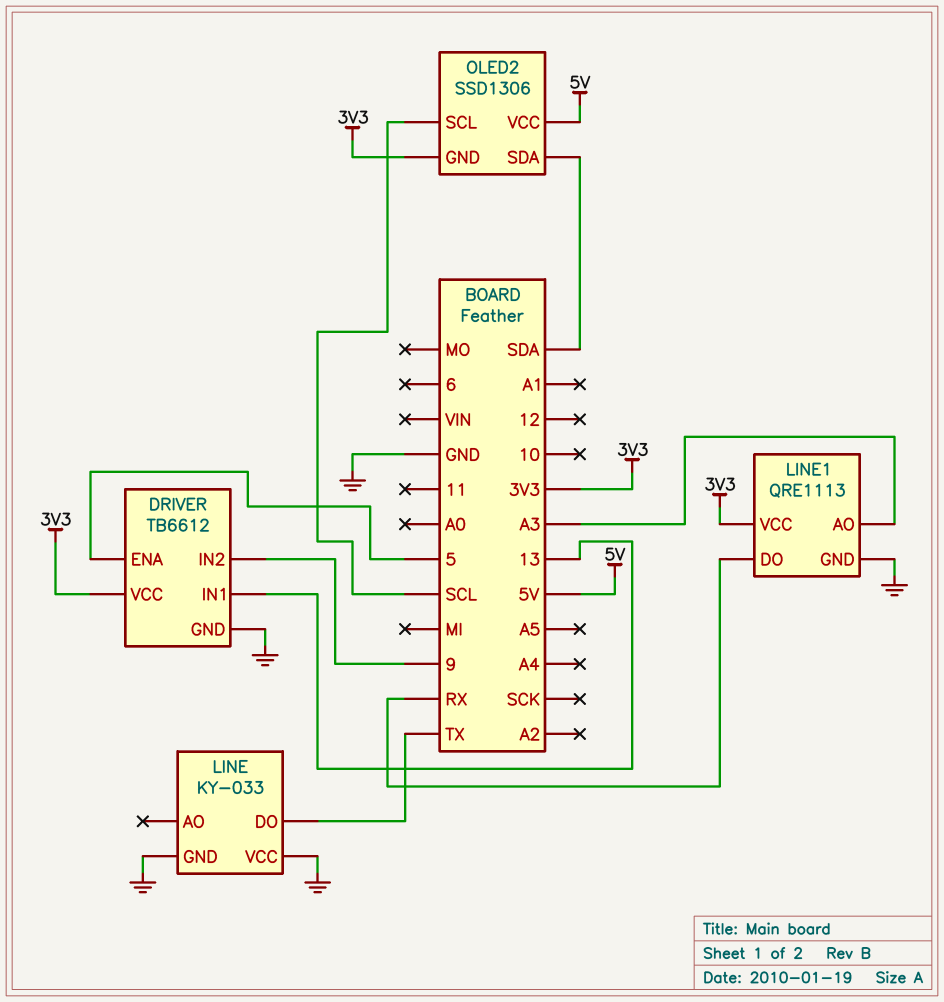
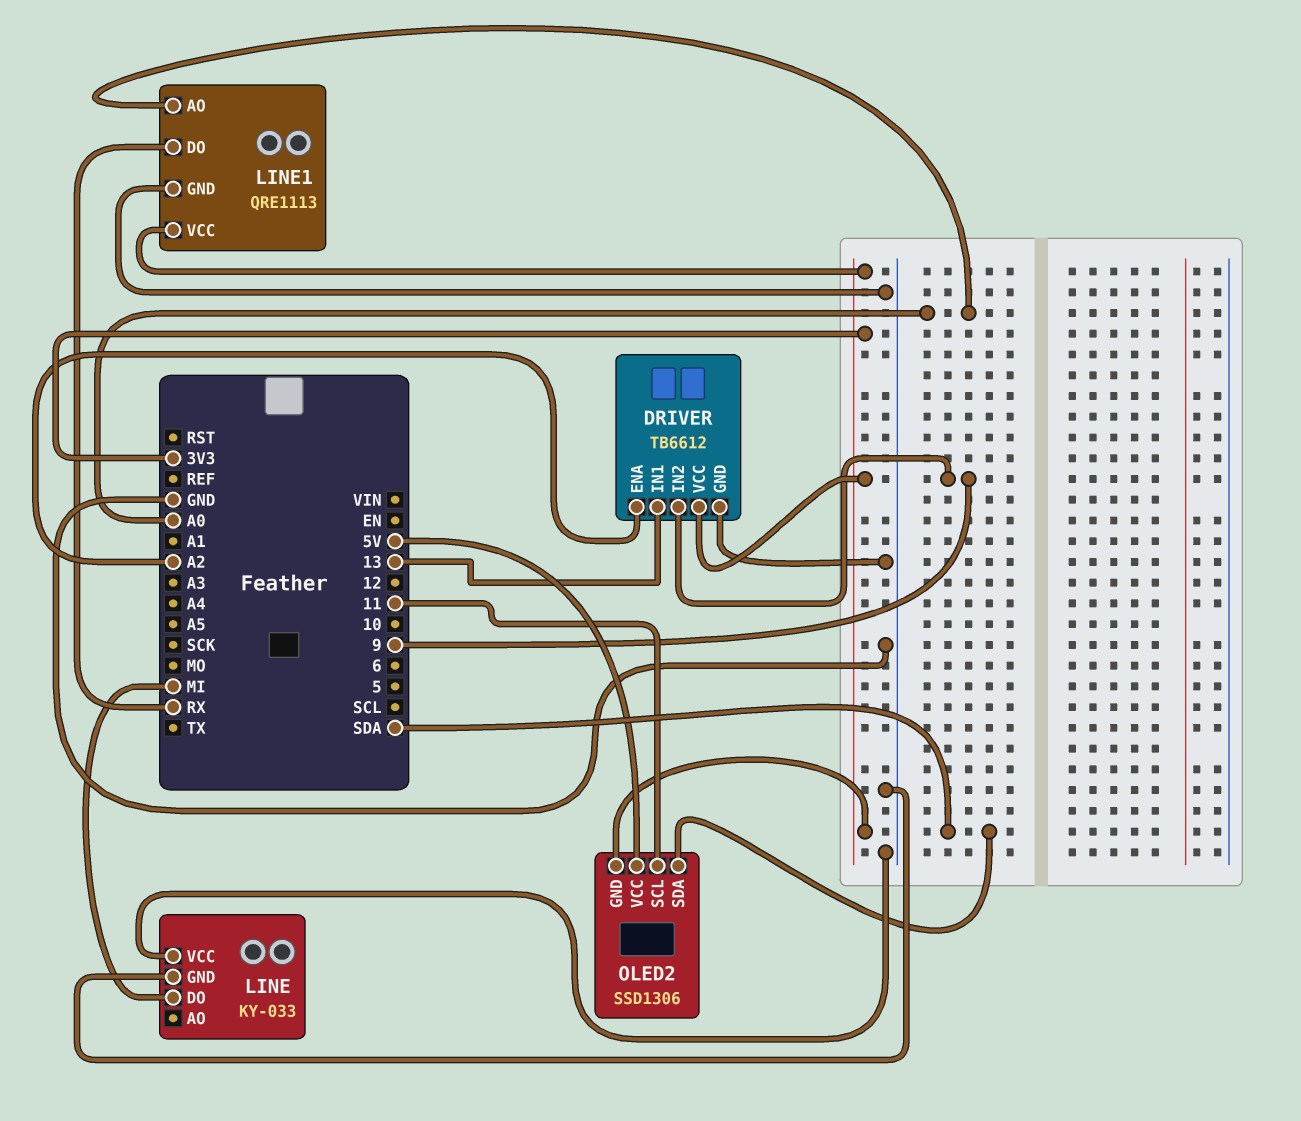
DRIVER pin ENA: 5 -> A2
LINE pin DO: TX -> MI
LINE1 pin AO: A3 -> A0
OLED2 pin SCL: SCL -> 11

